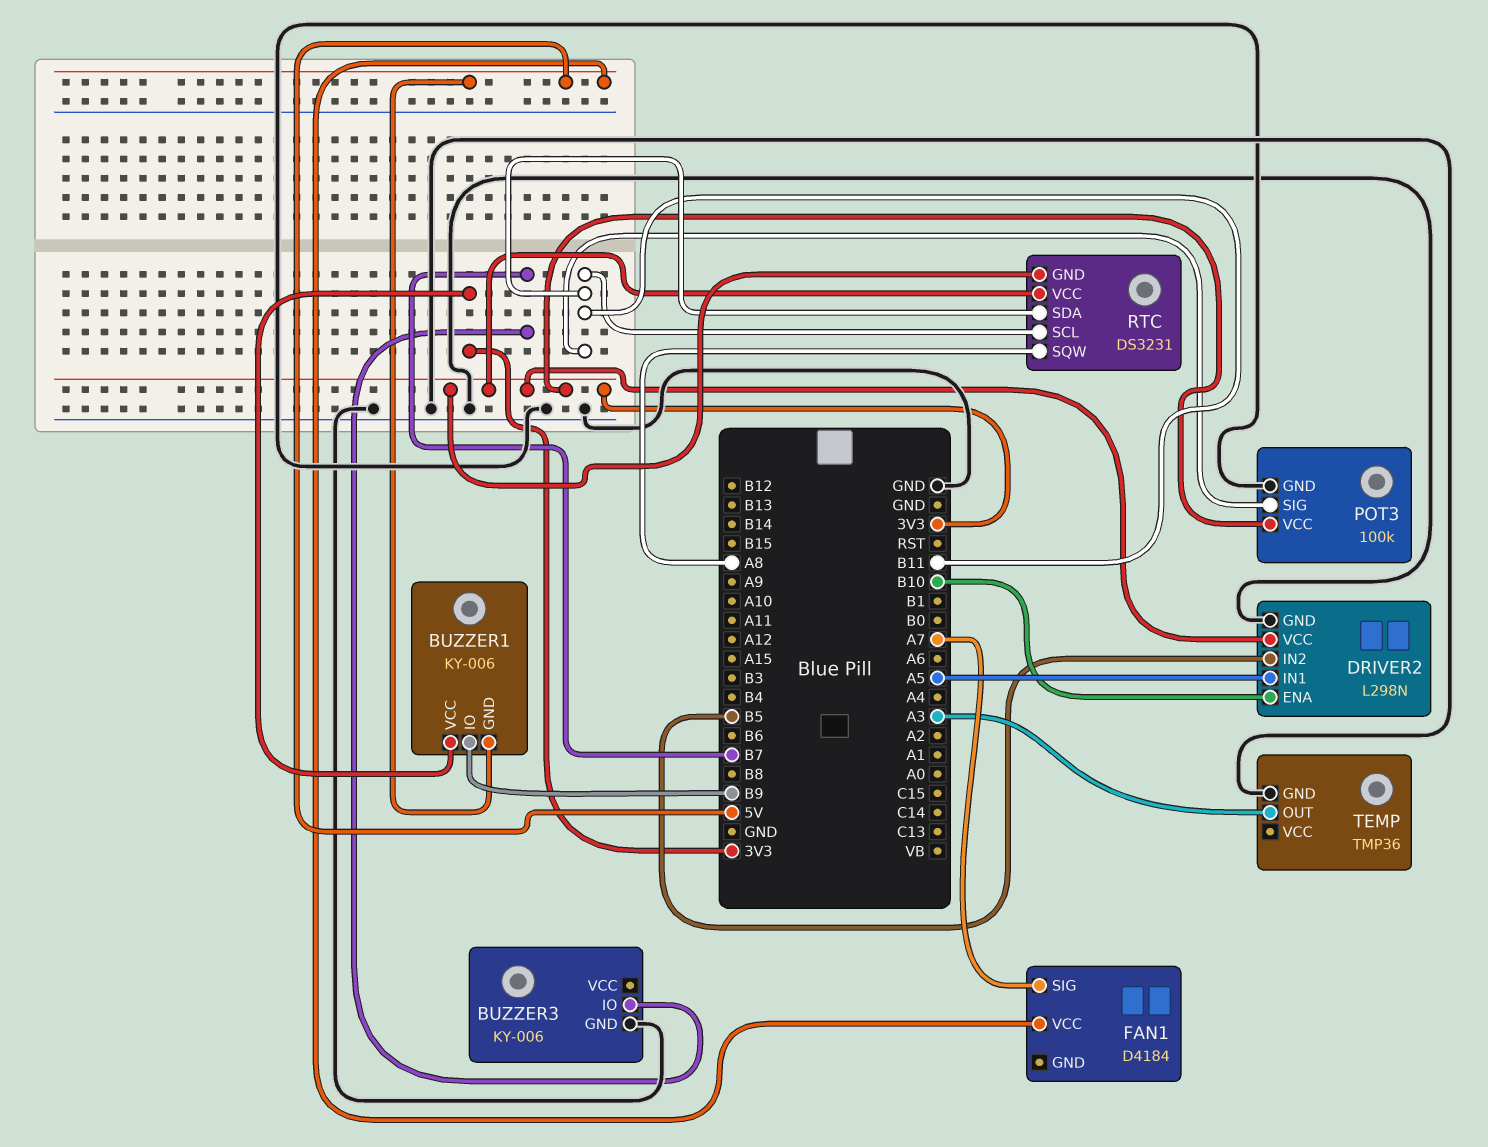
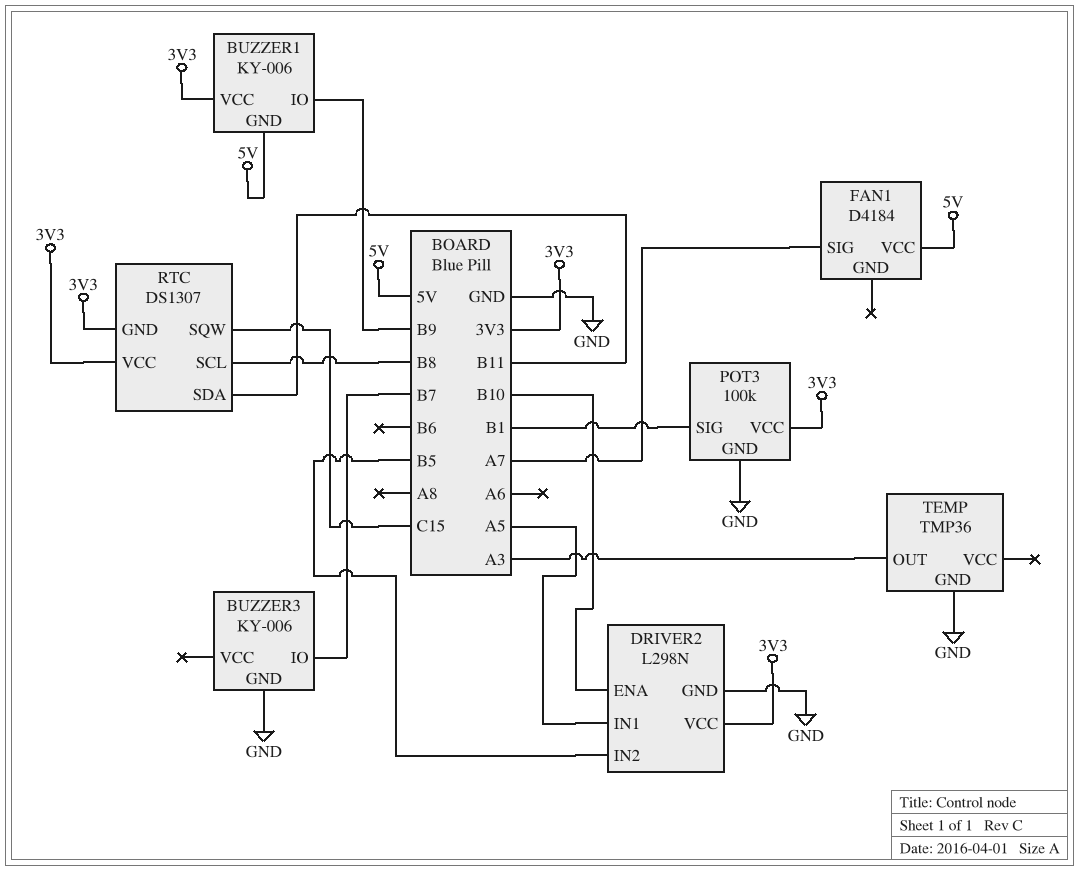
POT3 pin SIG: B11 -> B1
RTC: DS3231 -> DS1307
RTC pin SCL: B11 -> B8
RTC pin SQW: A8 -> C15

